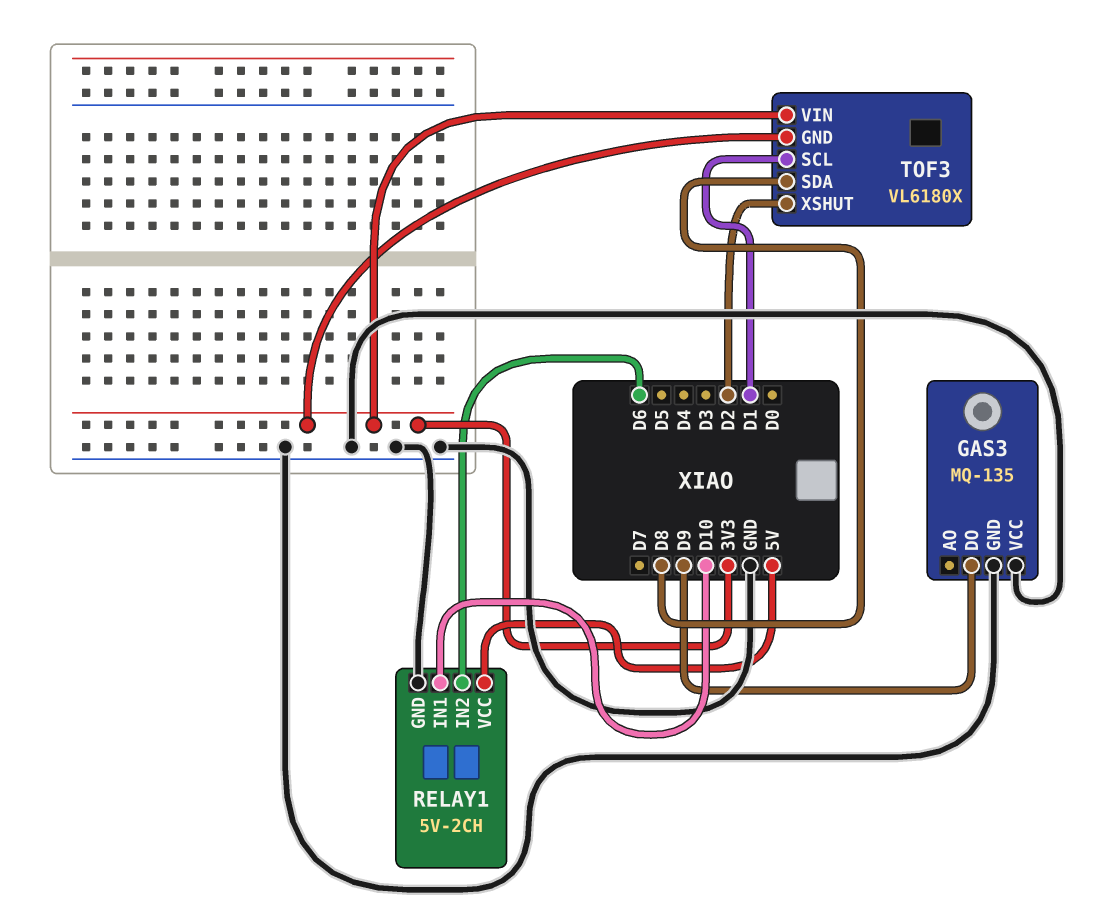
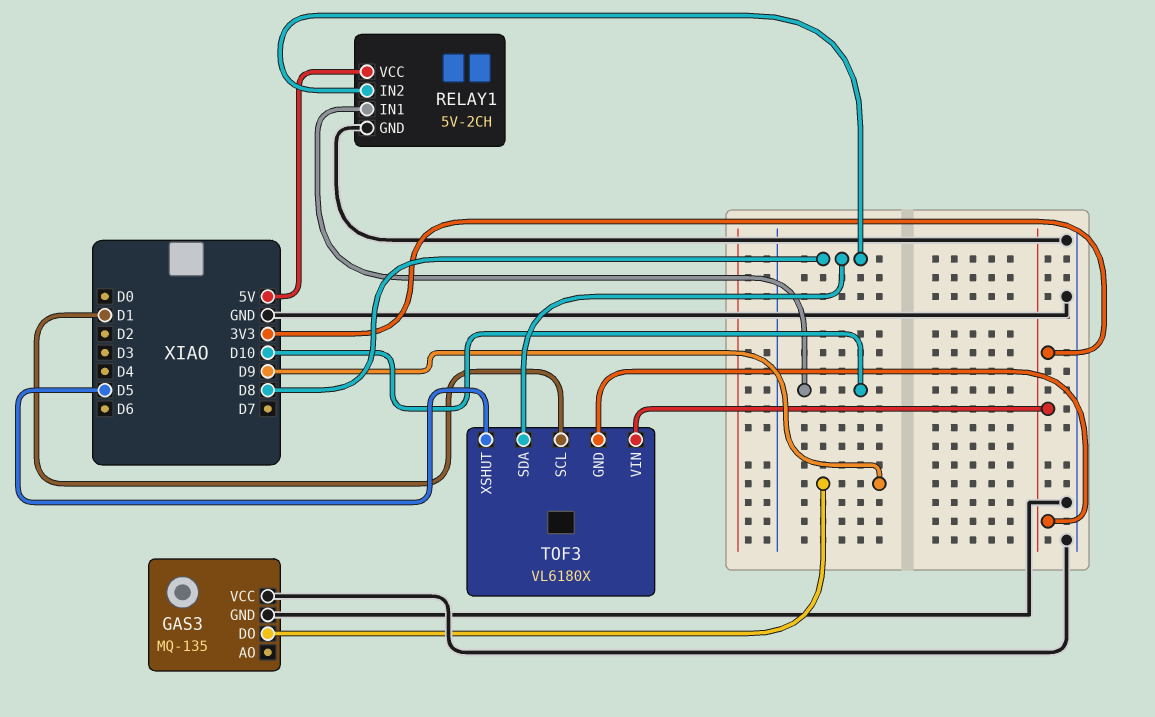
RELAY1 pin IN2: D6 -> D8
TOF3 pin XSHUT: D2 -> D5

